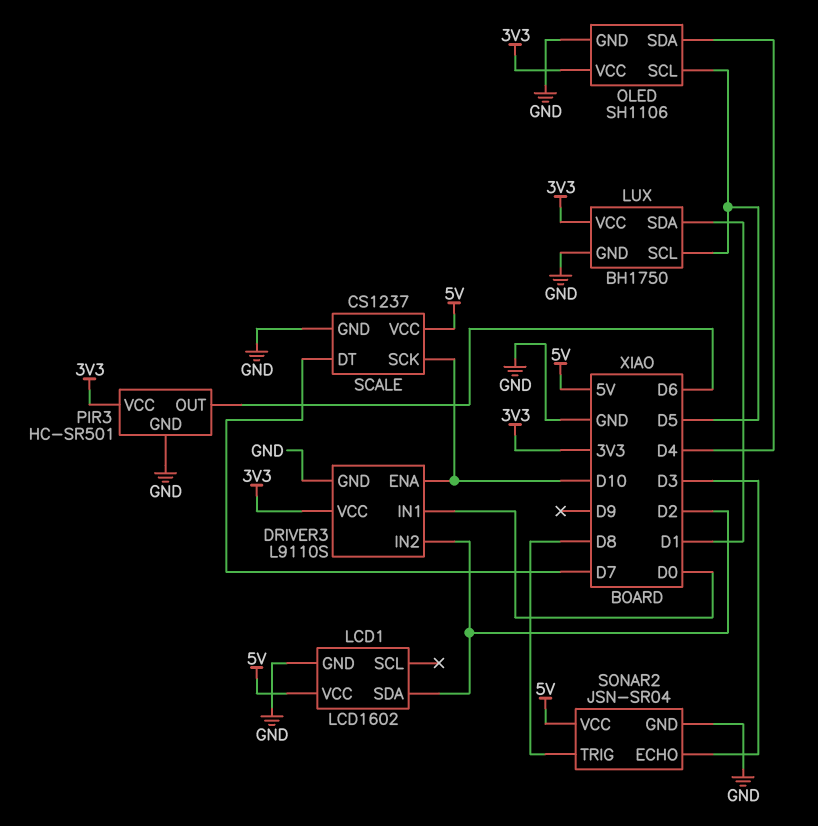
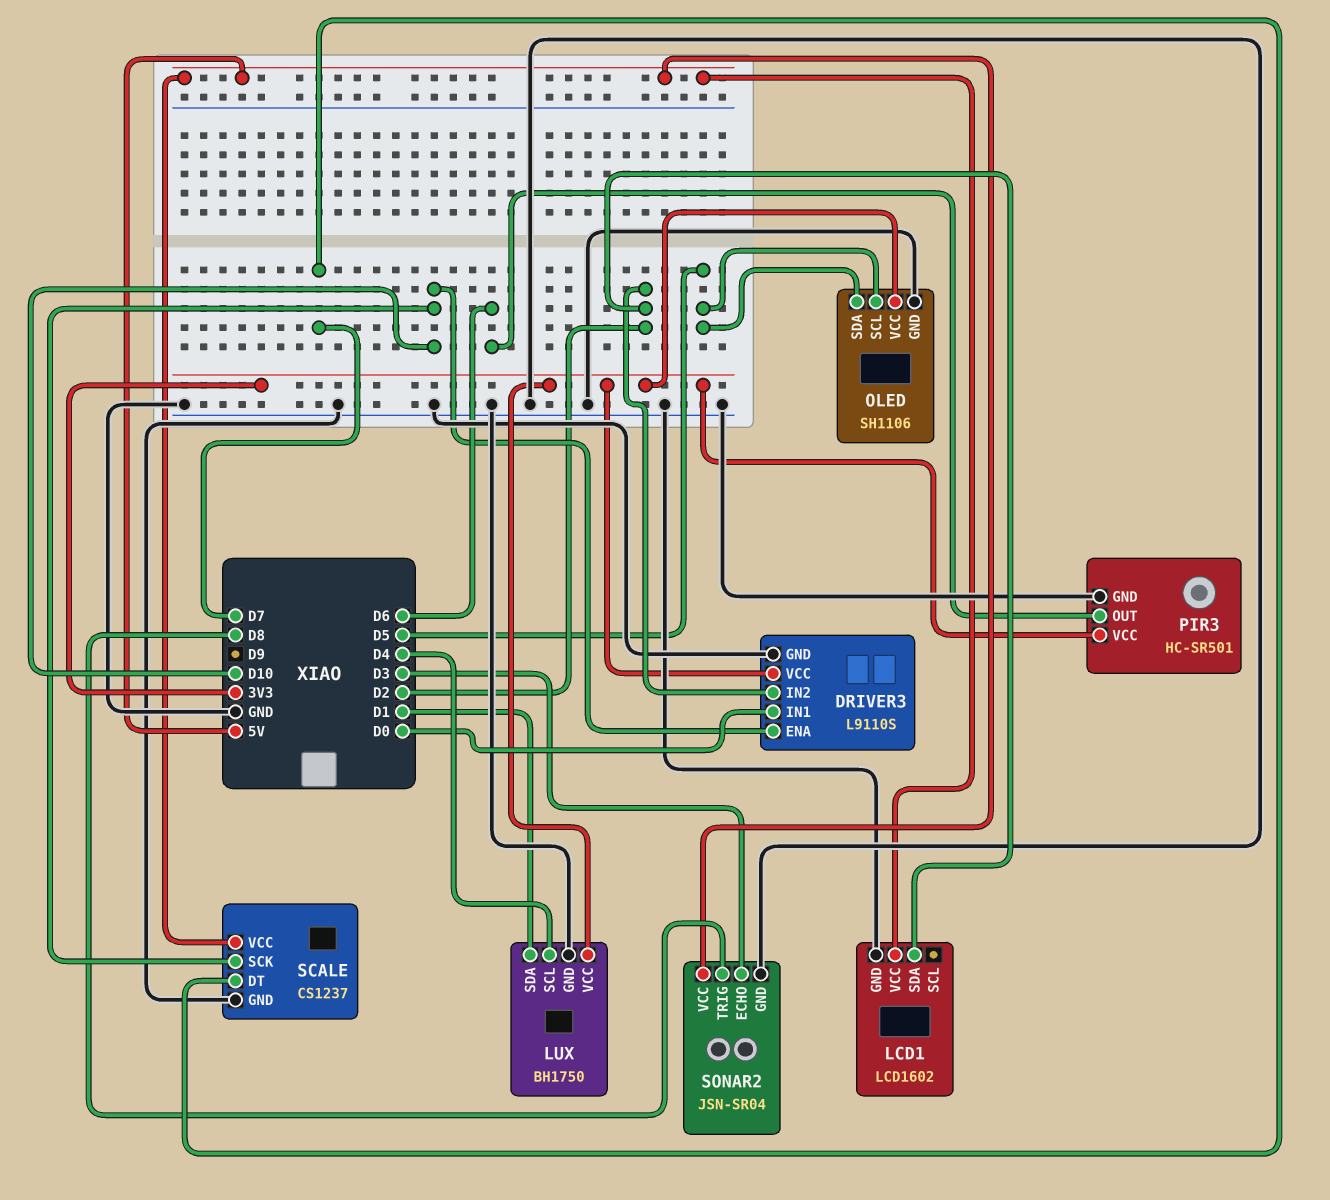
LUX pin SCL: D5 -> D4
OLED pin SDA: D4 -> D5

